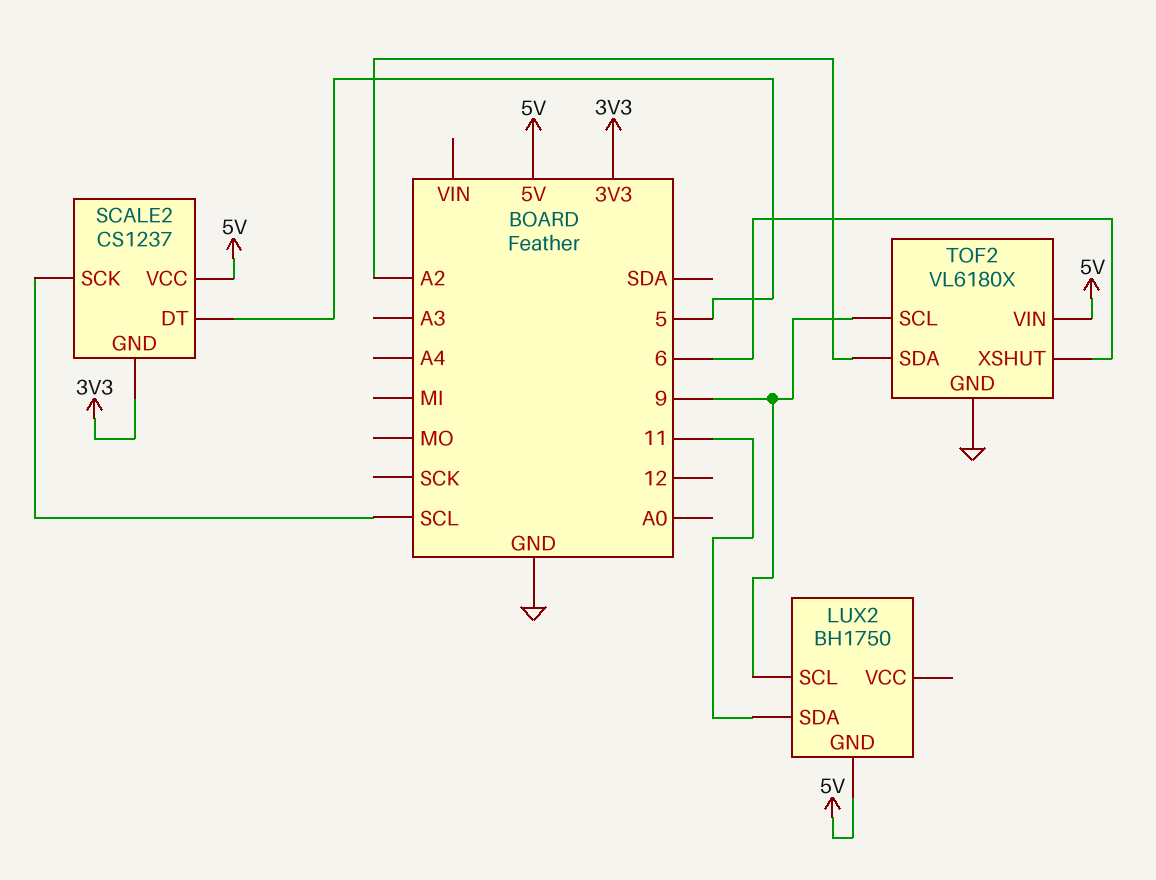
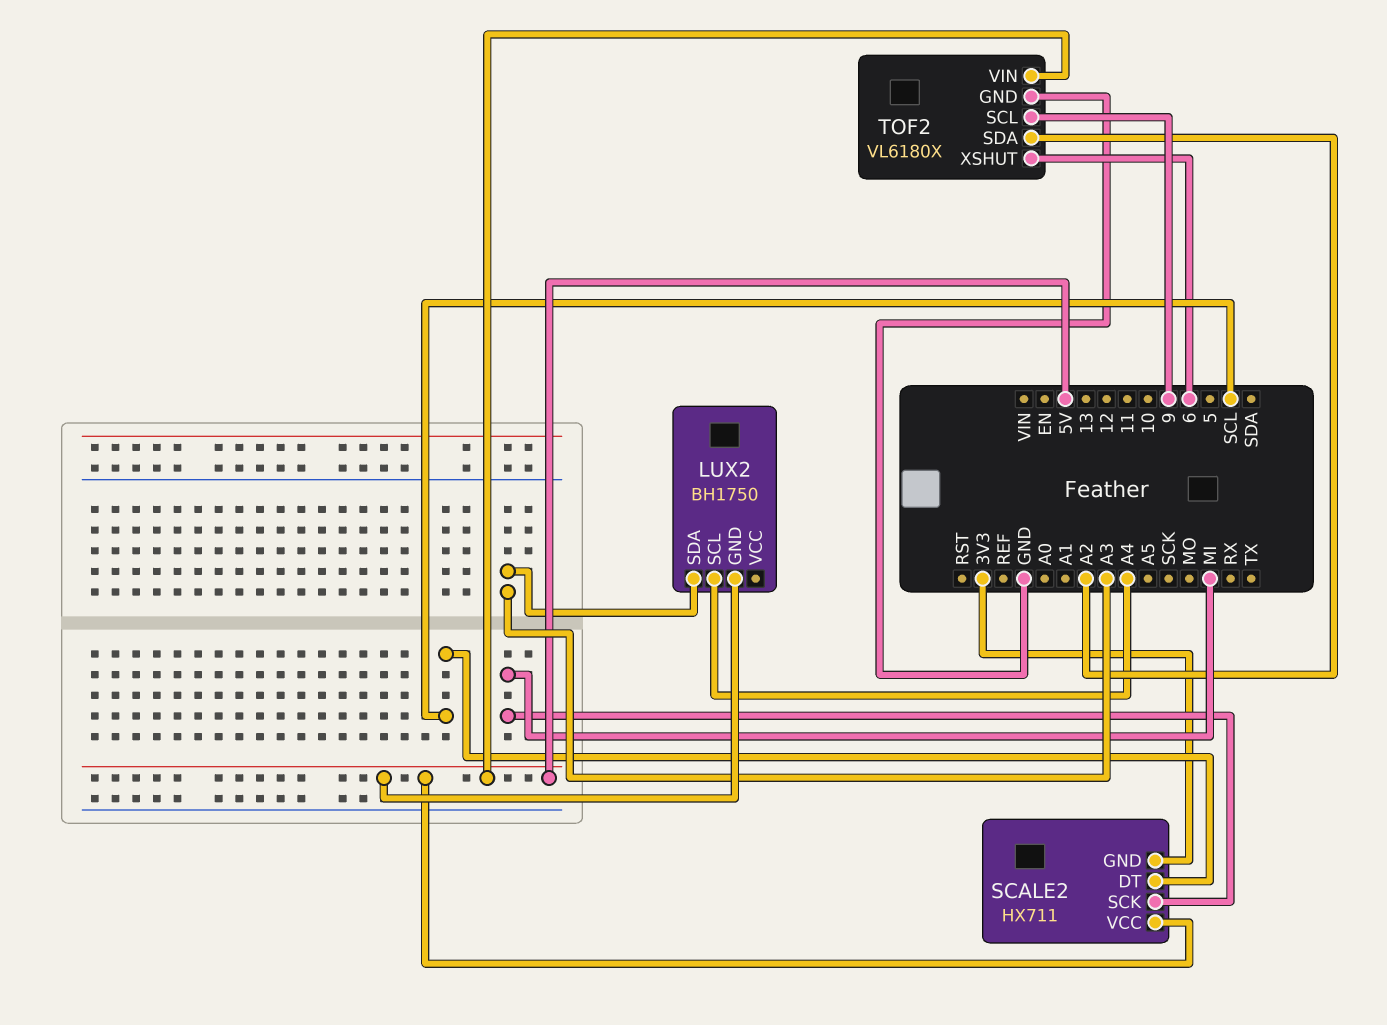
LUX2 pin SCL: 9 -> A4
LUX2 pin SDA: 11 -> A3
SCALE2: CS1237 -> HX711
SCALE2 pin DT: 5 -> SCL
SCALE2 pin SCK: SCL -> MI

